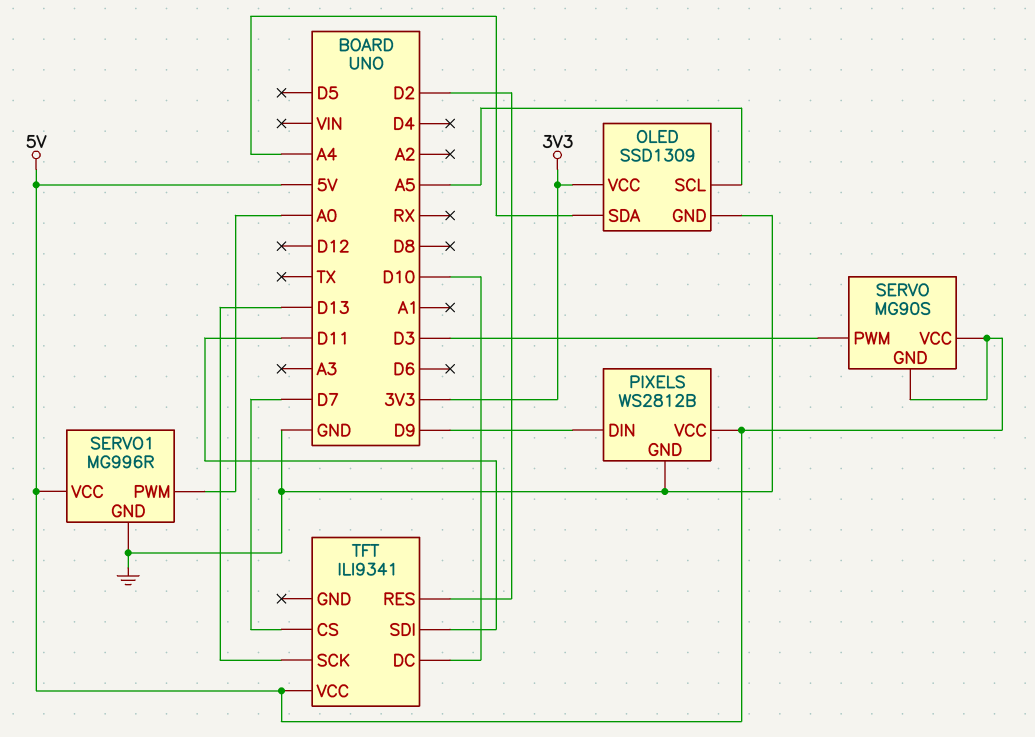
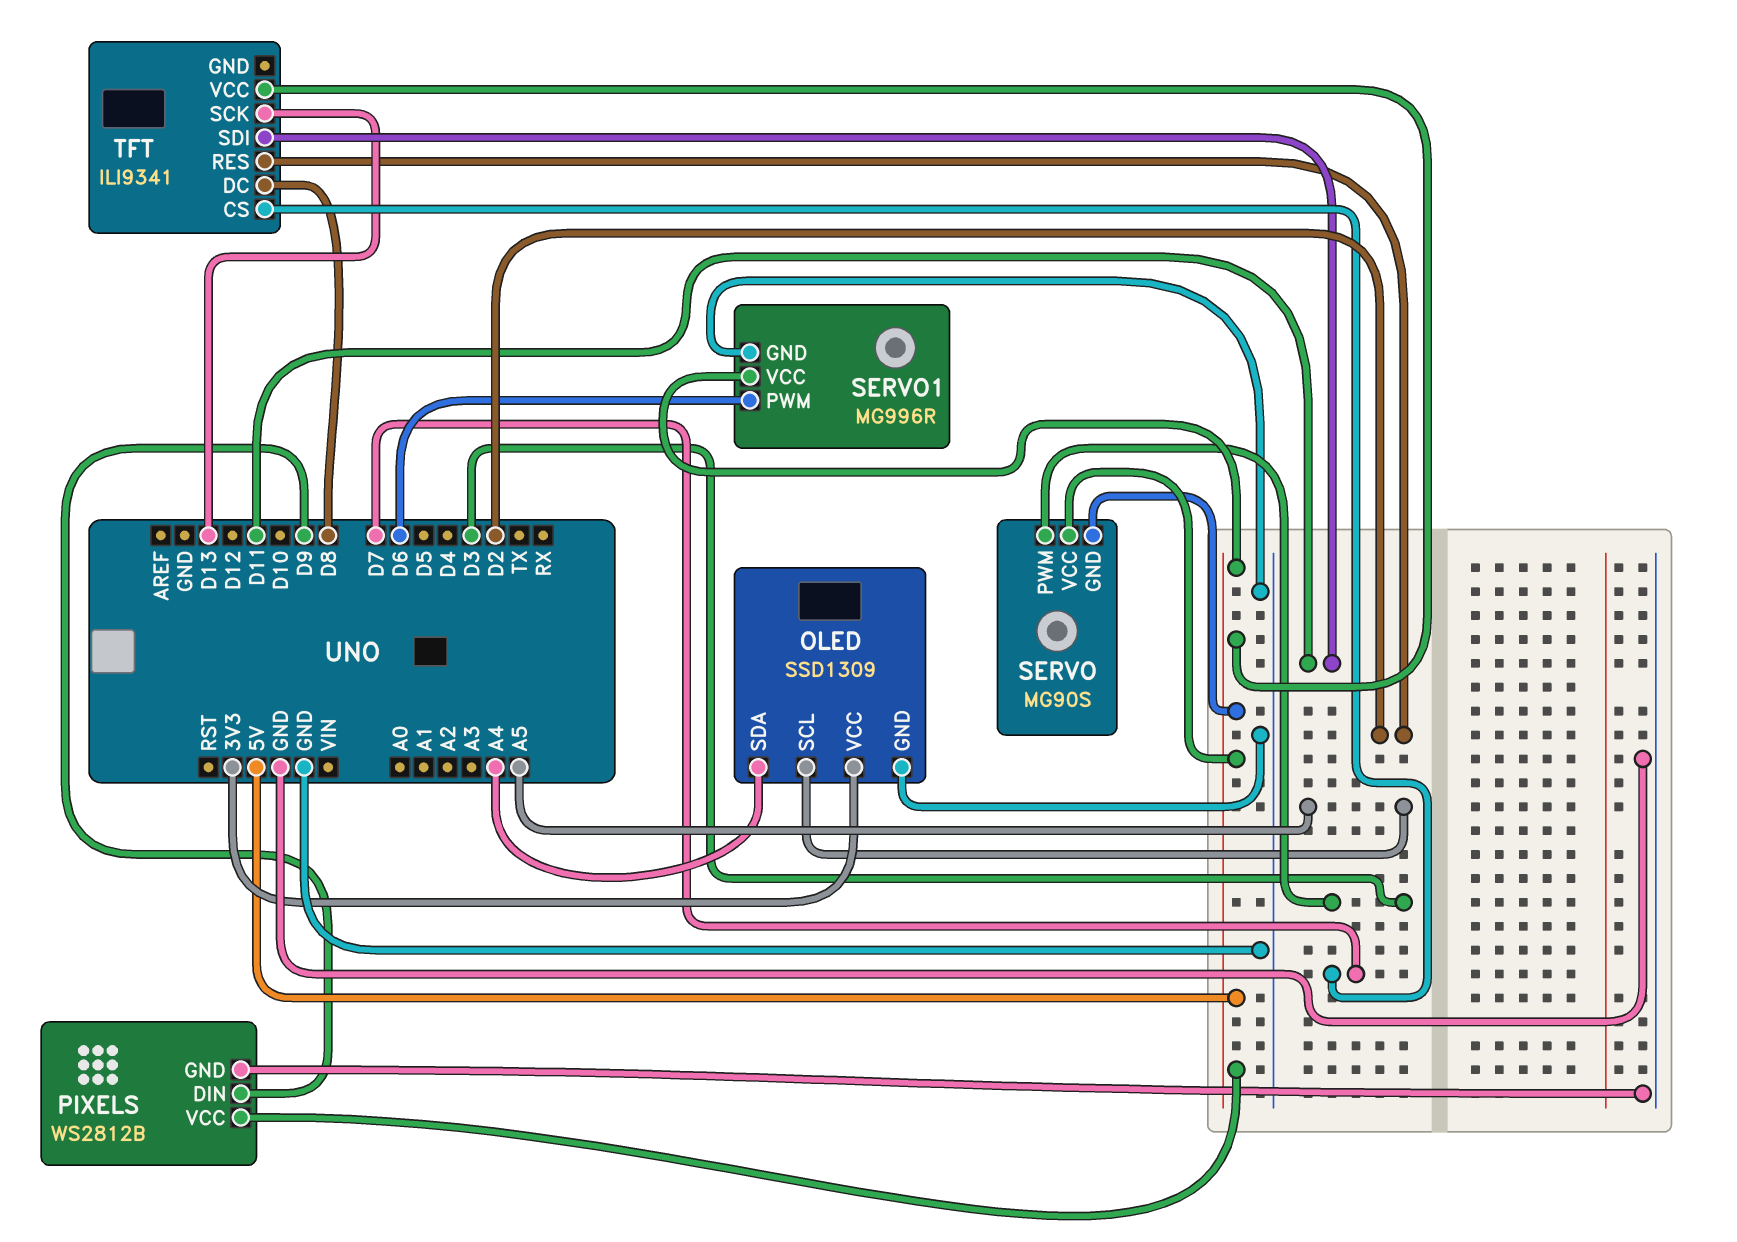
SERVO1 pin PWM: A0 -> D6
TFT pin DC: D10 -> D8

